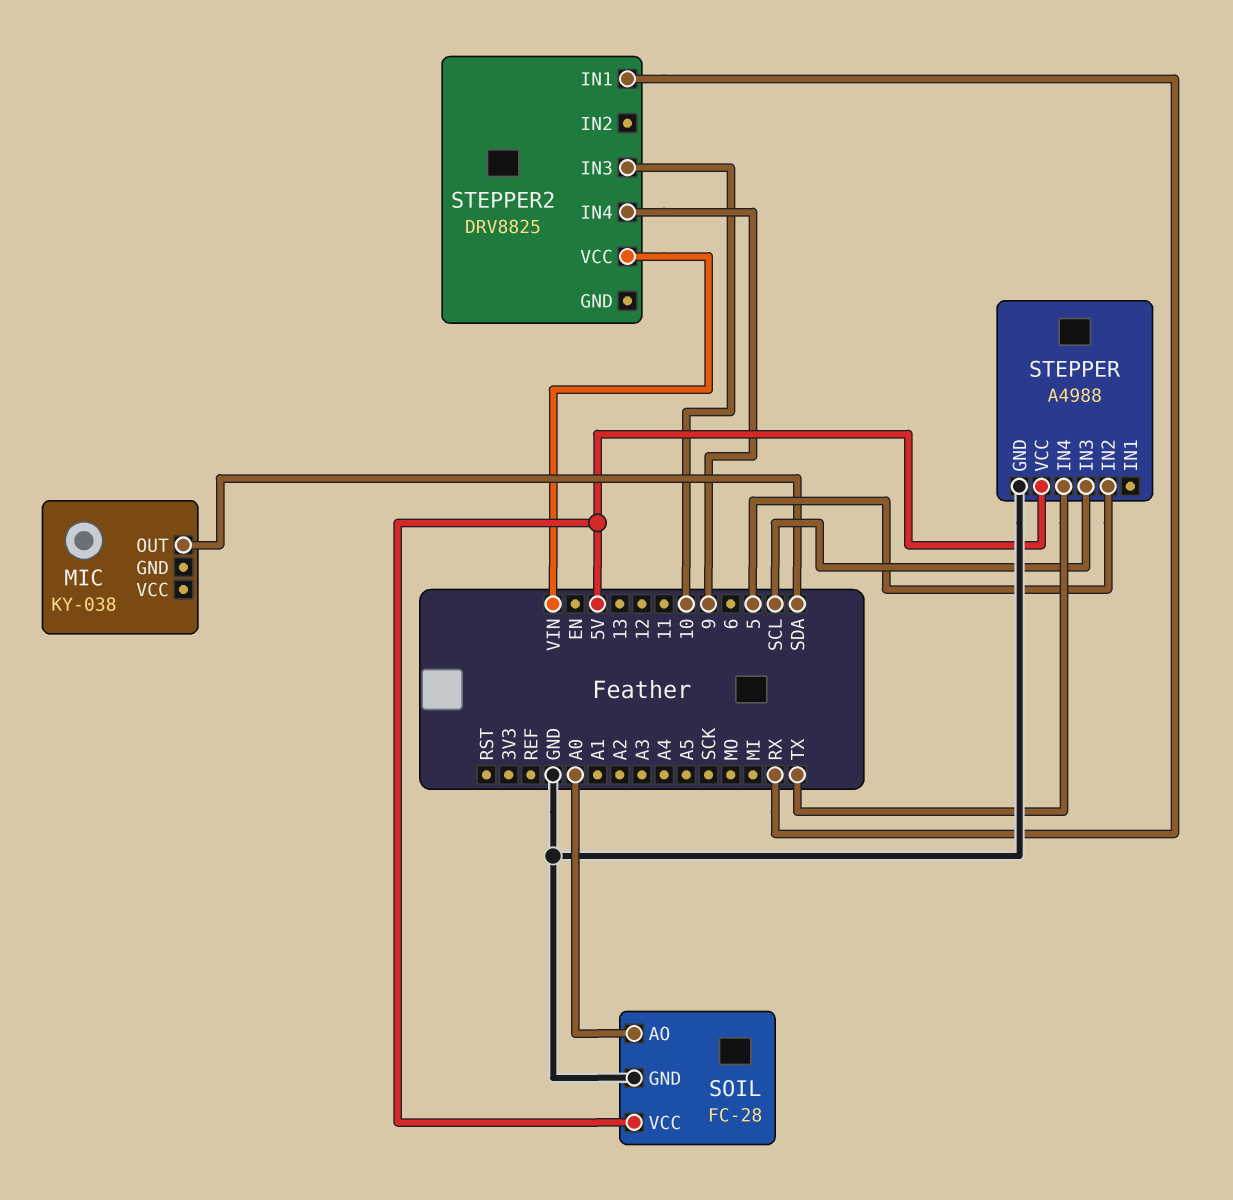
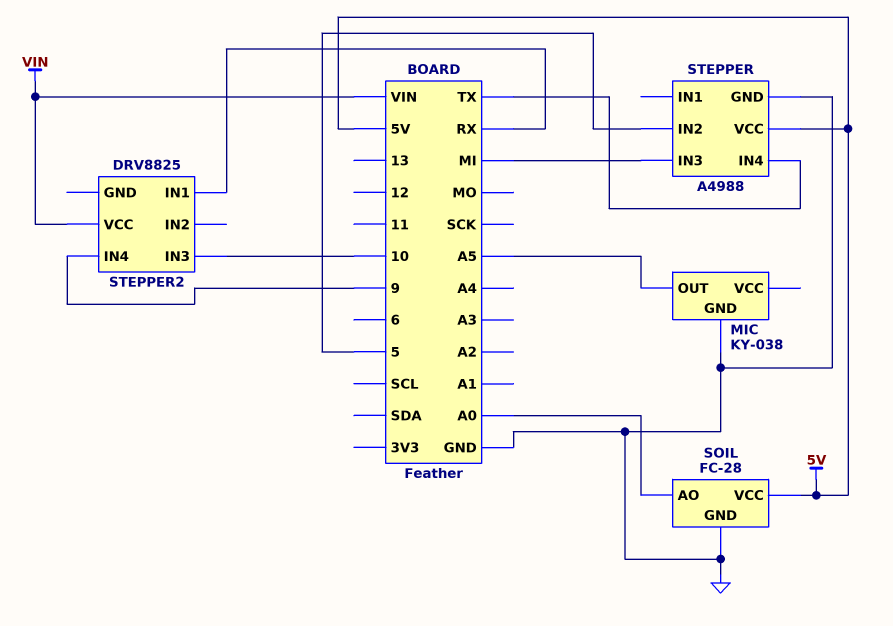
MIC pin GND: none -> GND
MIC pin OUT: SDA -> A5
STEPPER pin IN3: SCL -> MI

